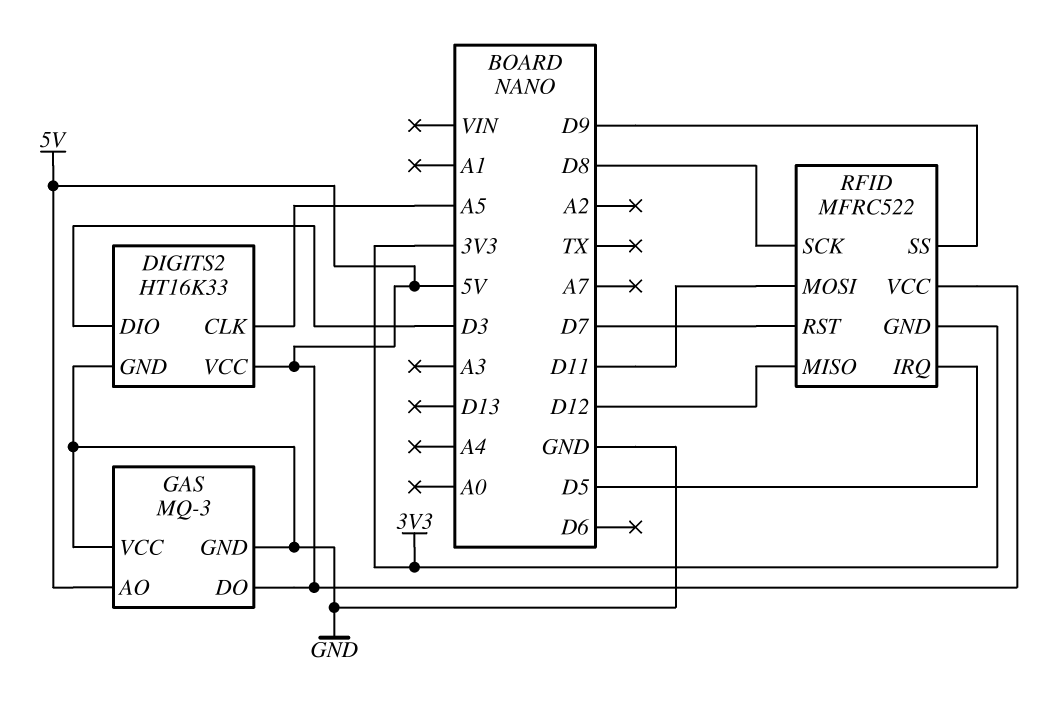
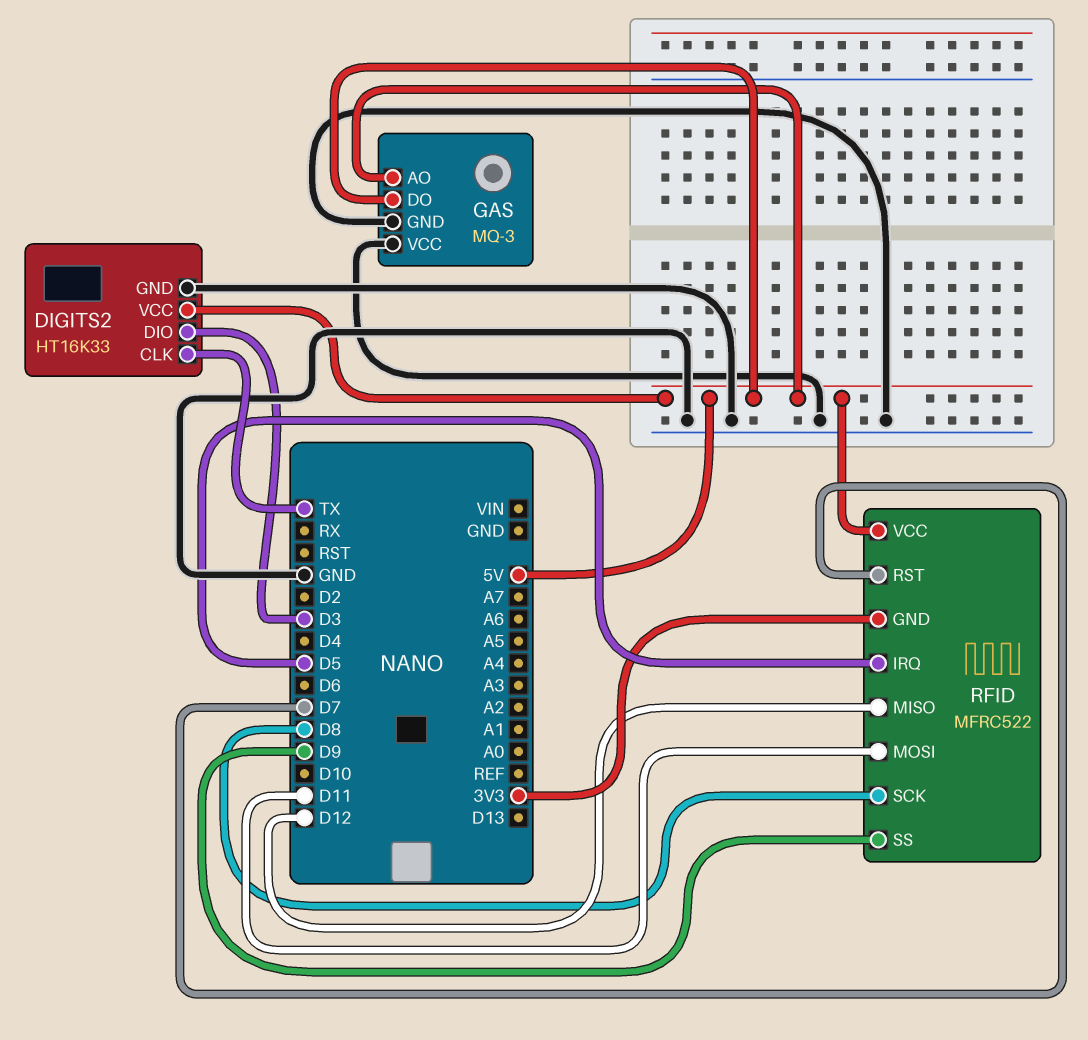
DIGITS2 pin CLK: A5 -> TX

